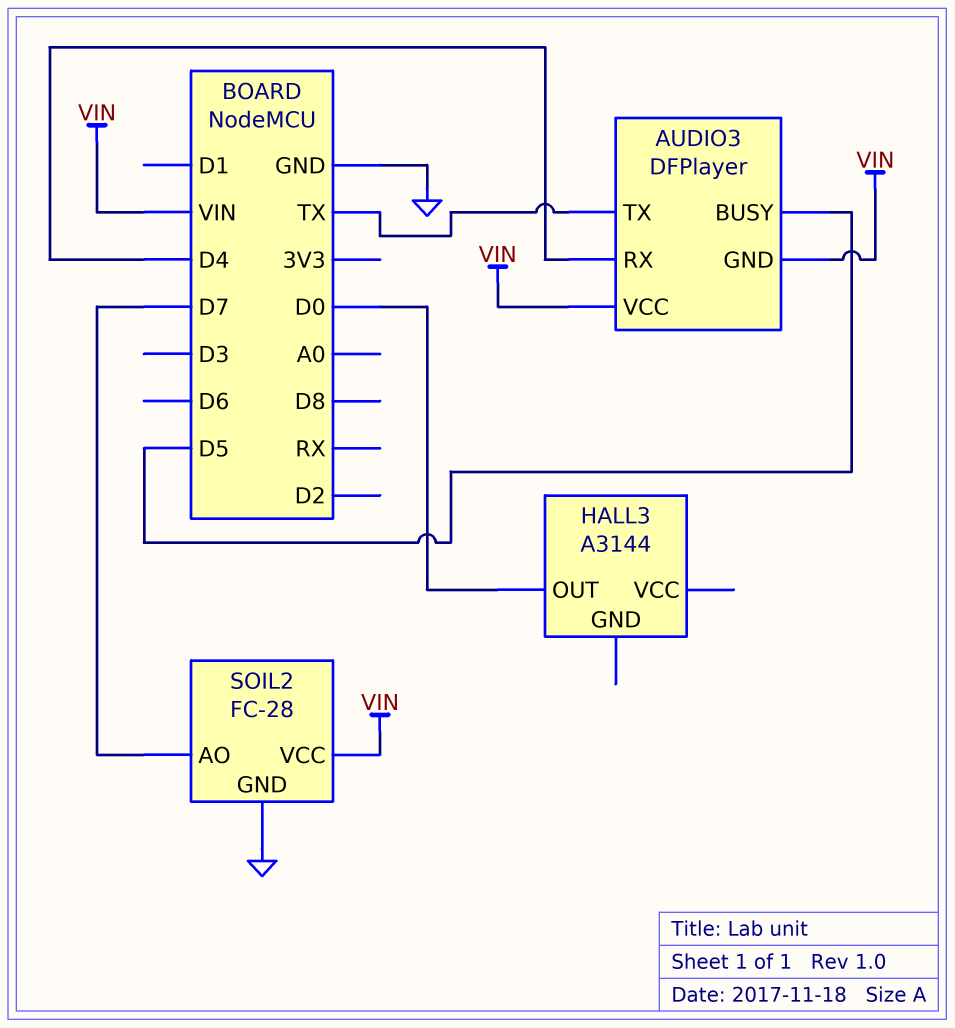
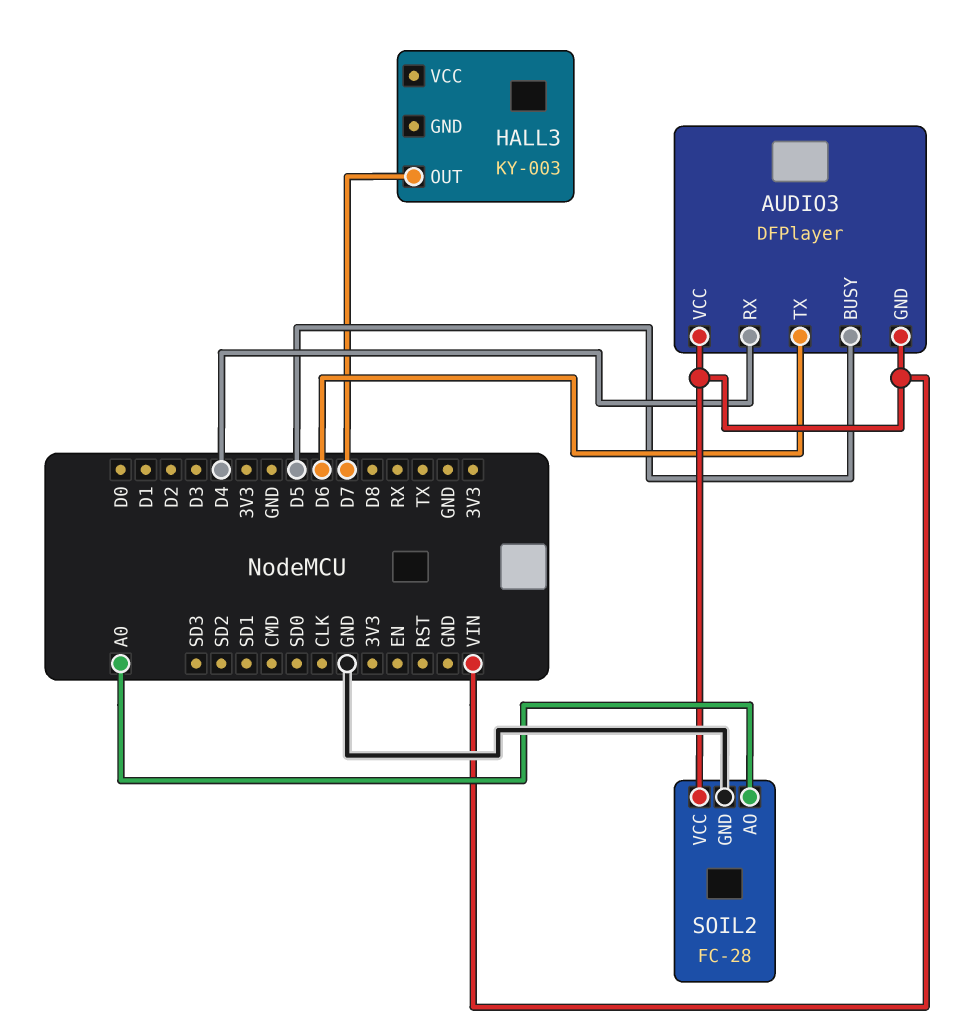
AUDIO3 pin TX: TX -> D6
HALL3: A3144 -> KY-003
HALL3 pin OUT: D0 -> D7
SOIL2 pin AO: D7 -> A0

